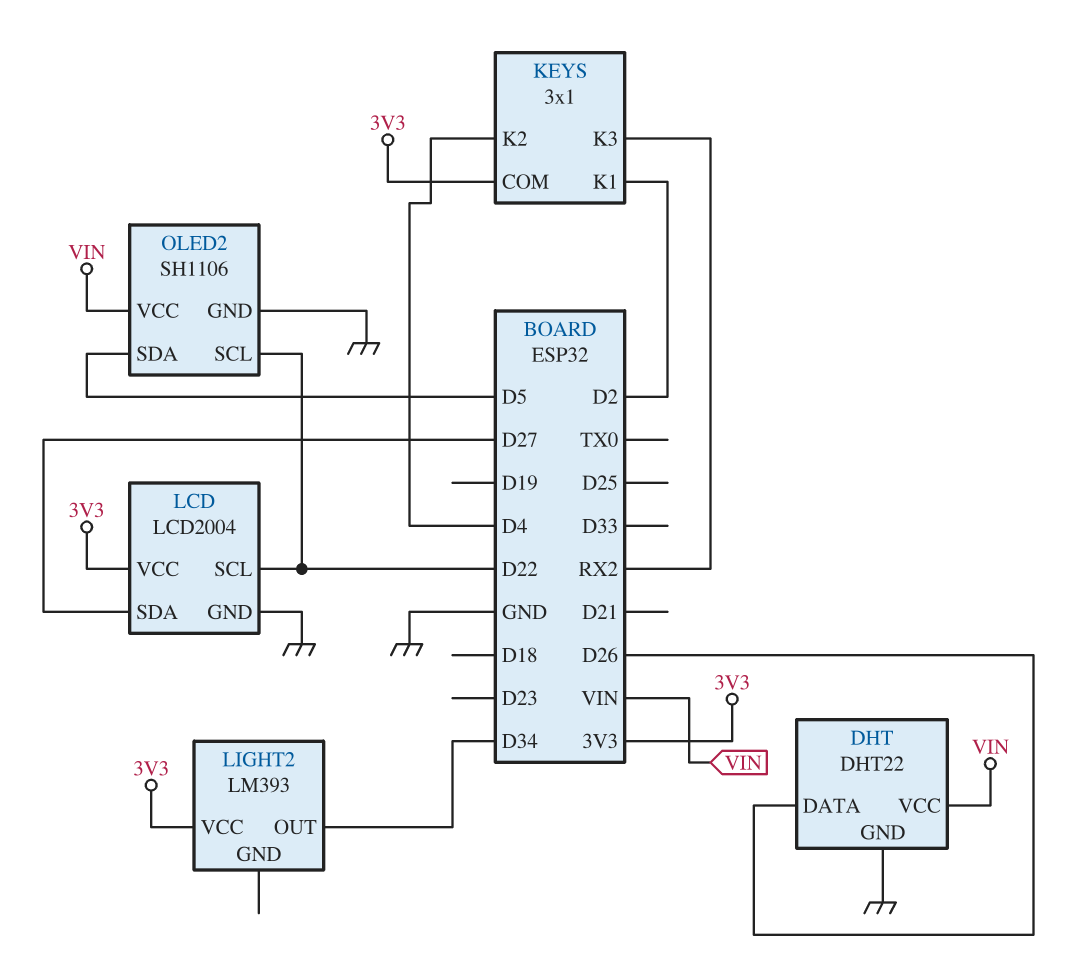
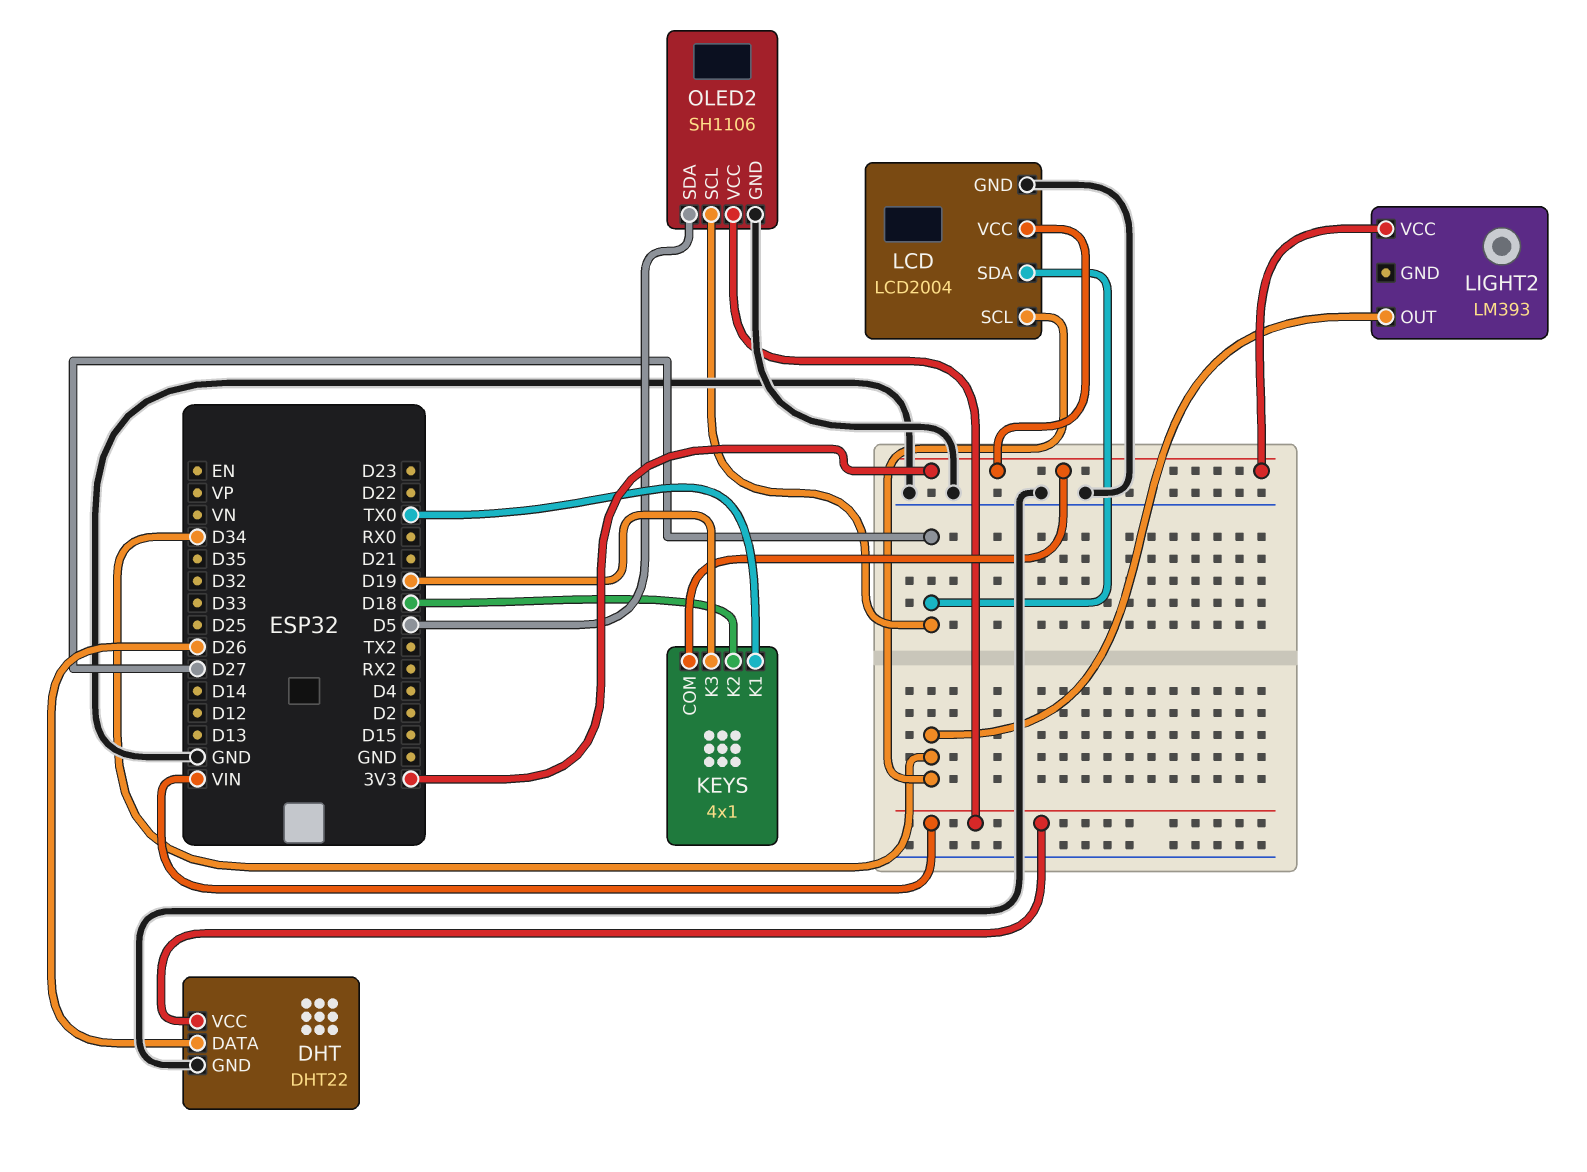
KEYS: 3x1 -> 4x1
KEYS pin K1: D2 -> TX0
KEYS pin K2: D4 -> D18
KEYS pin K3: RX2 -> D19
LCD pin SCL: D22 -> D34
OLED2 pin SCL: D22 -> D27

